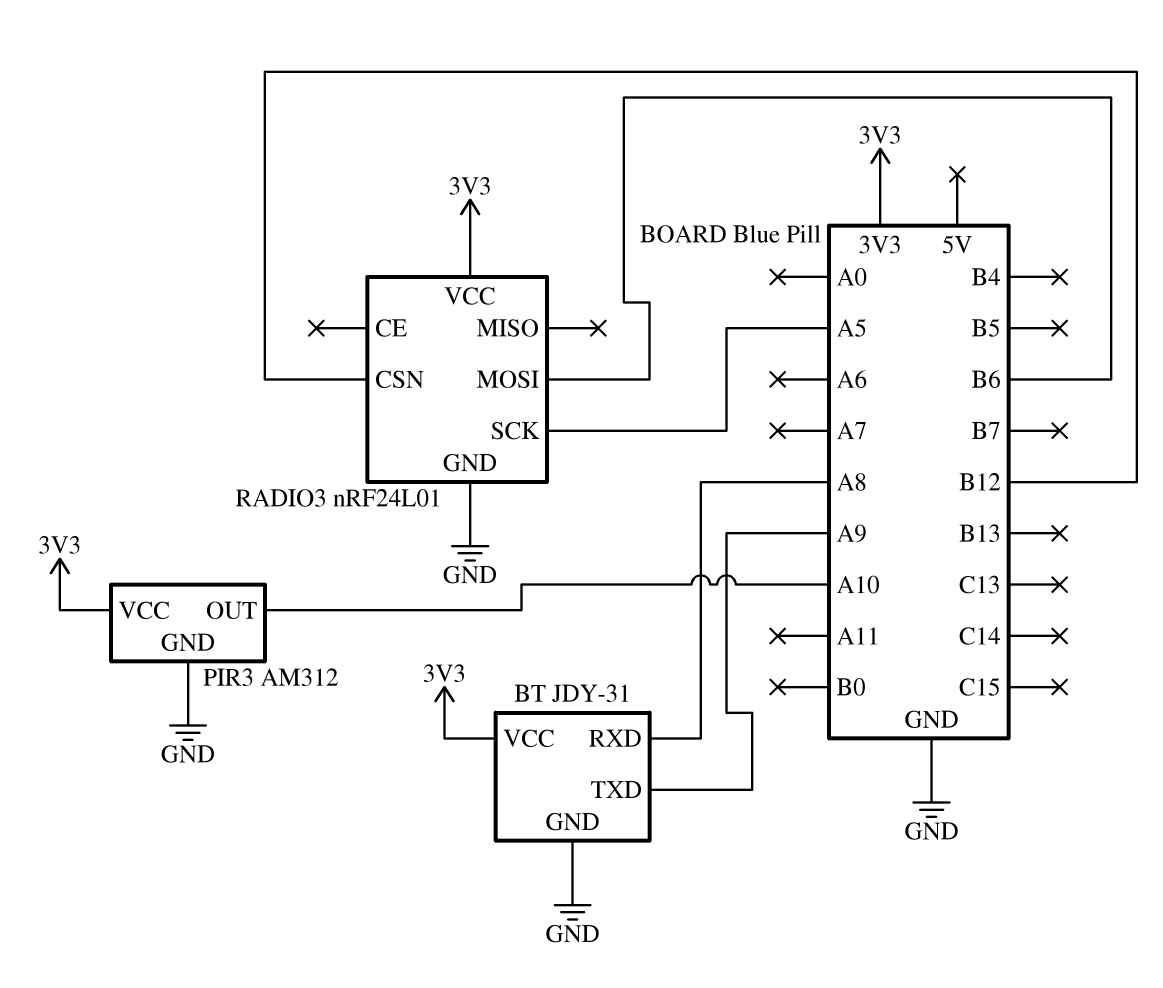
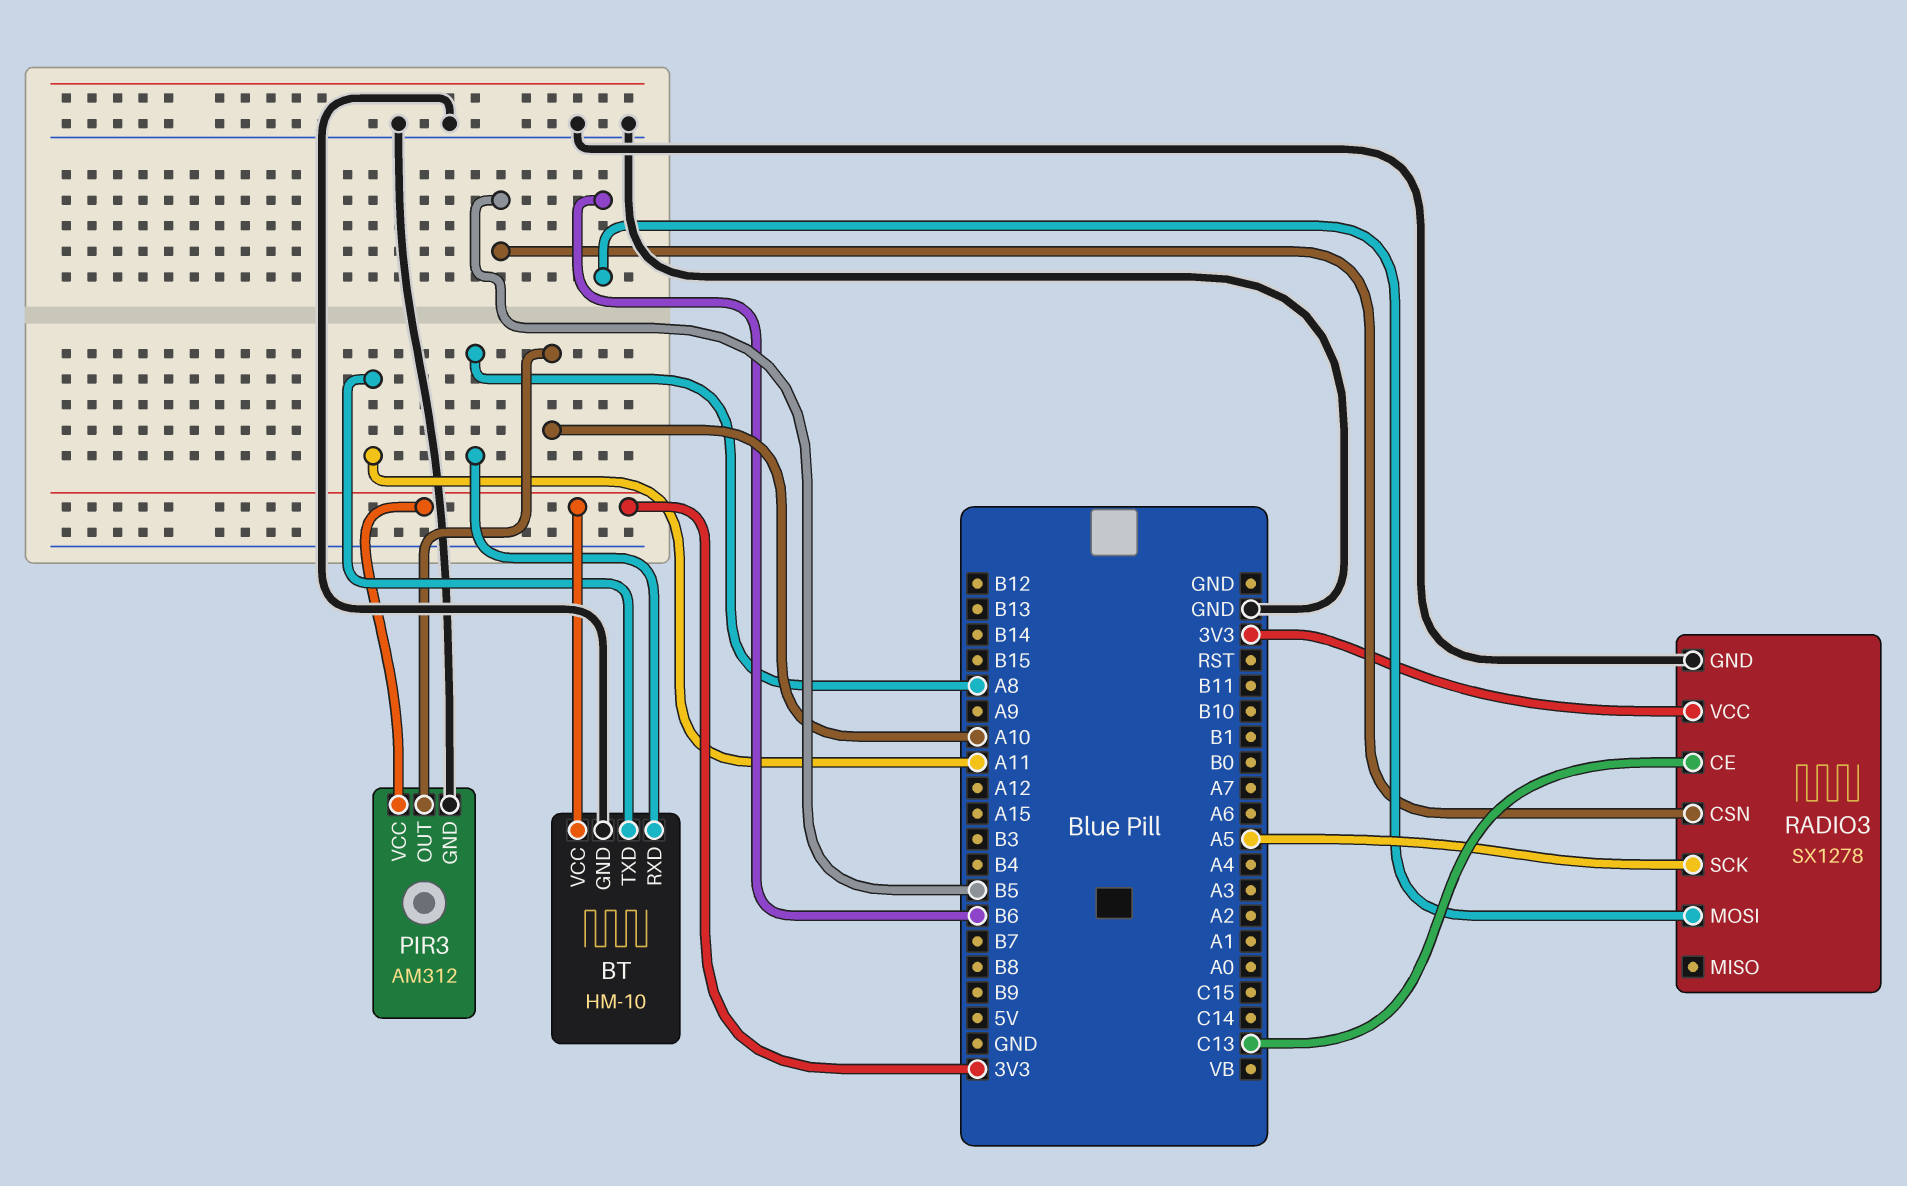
BT: JDY-31 -> HM-10
BT pin TXD: A9 -> A11
RADIO3: nRF24L01 -> SX1278
RADIO3 pin CE: none -> C13
RADIO3 pin CSN: B12 -> B5

